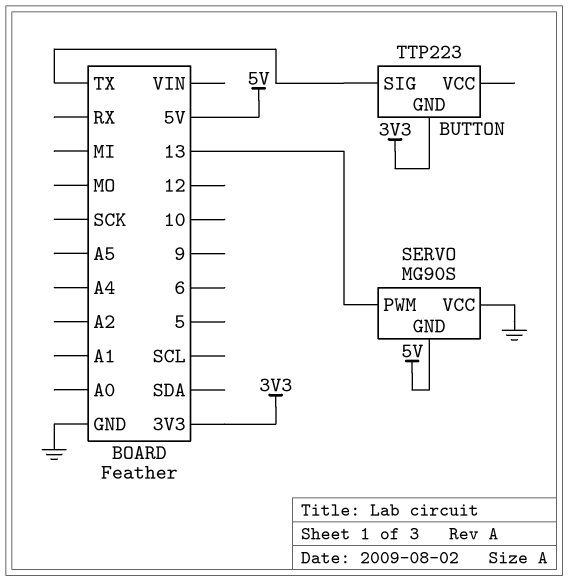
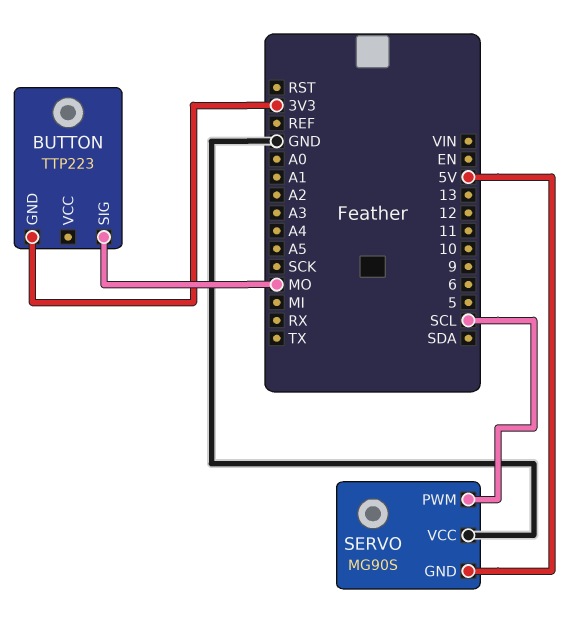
BUTTON pin SIG: TX -> MO
SERVO pin PWM: 13 -> SCL

